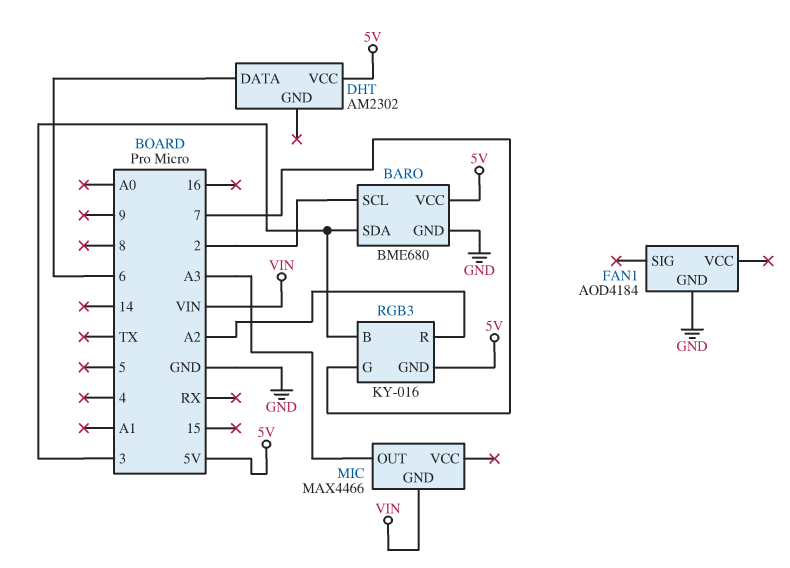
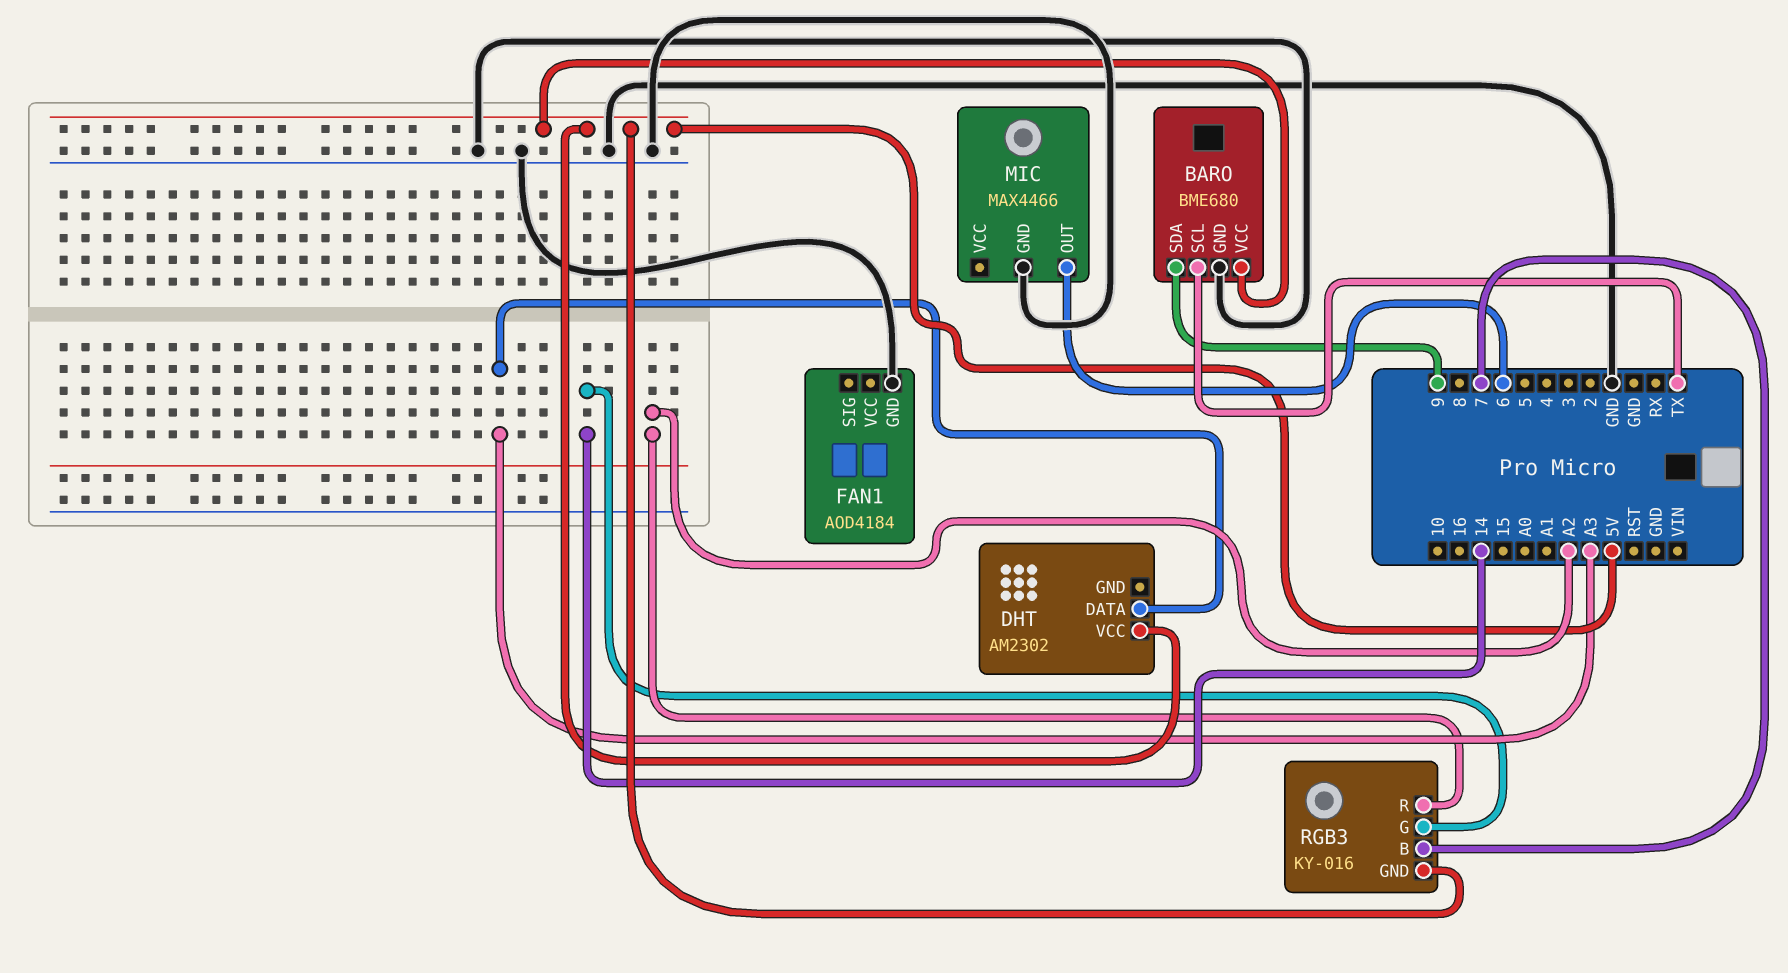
BARO pin SCL: 2 -> TX
BARO pin SDA: 3 -> 9
DHT pin DATA: 6 -> A3
MIC pin GND: VIN -> GND
MIC pin OUT: A3 -> 6
RGB3 pin B: 3 -> 7
RGB3 pin G: 7 -> 14

